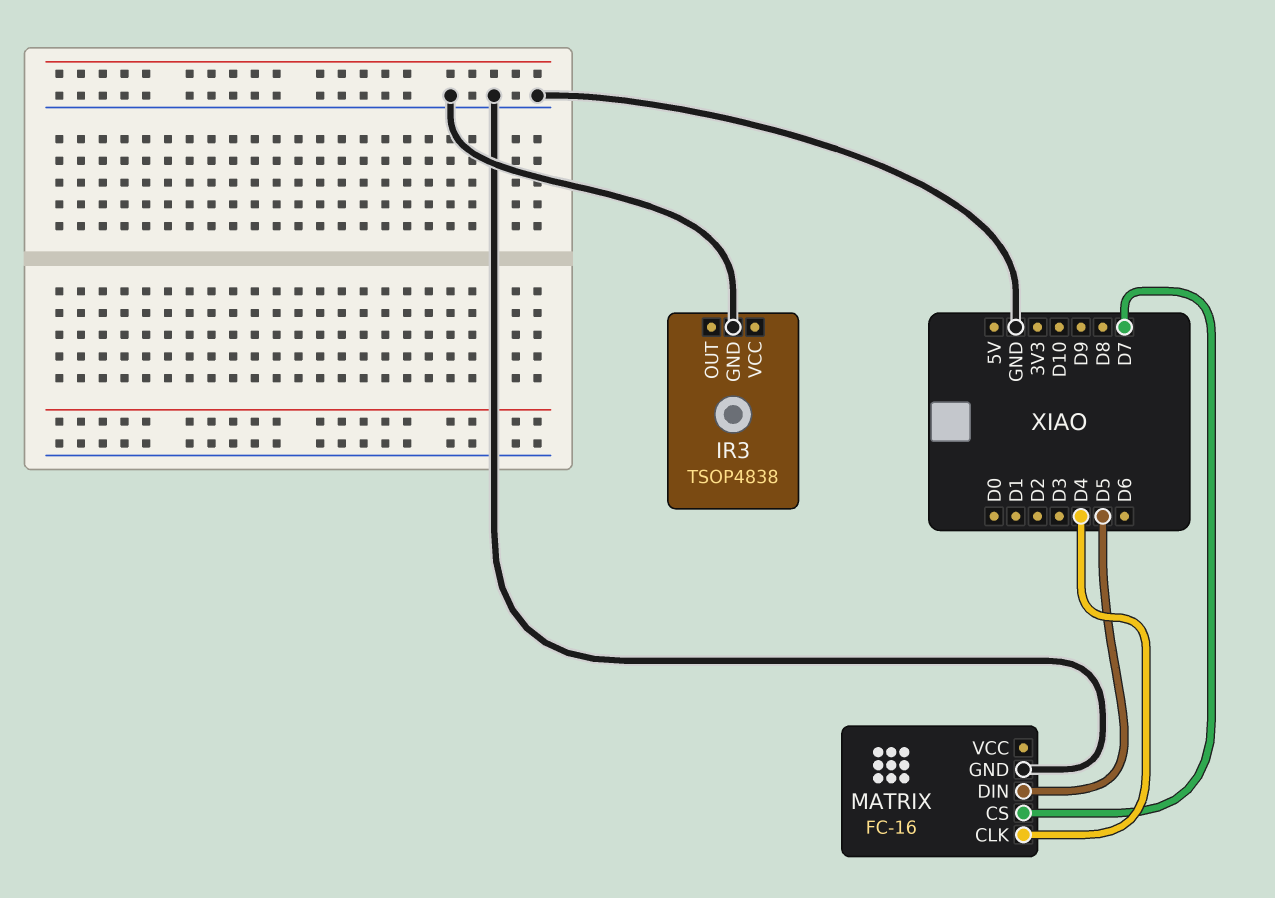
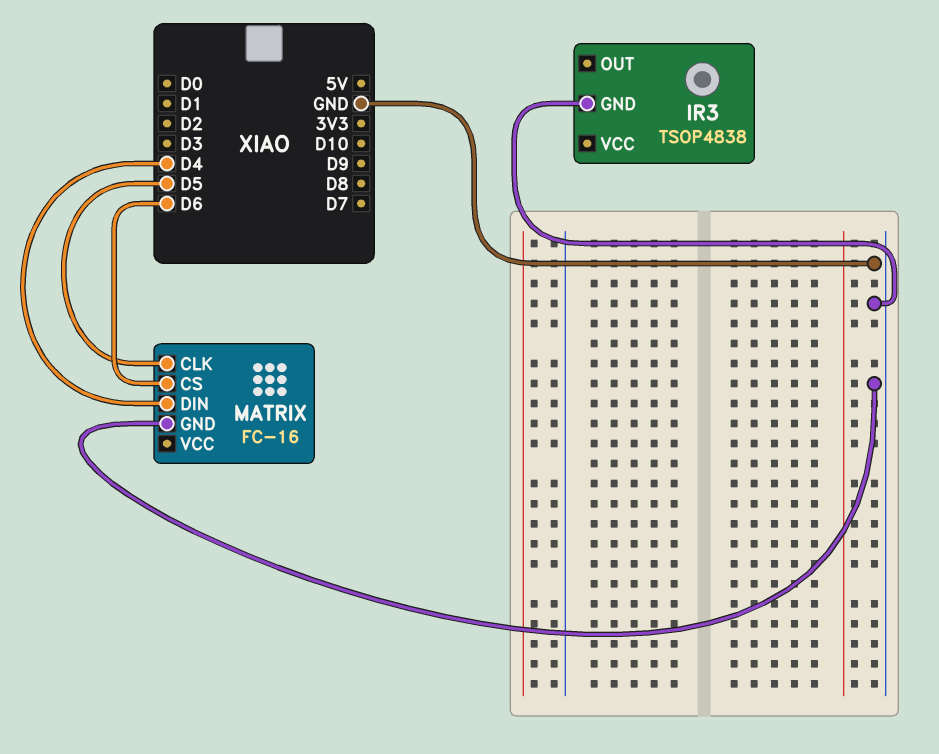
MATRIX pin CLK: D4 -> D5
MATRIX pin CS: D7 -> D6
MATRIX pin DIN: D5 -> D4

